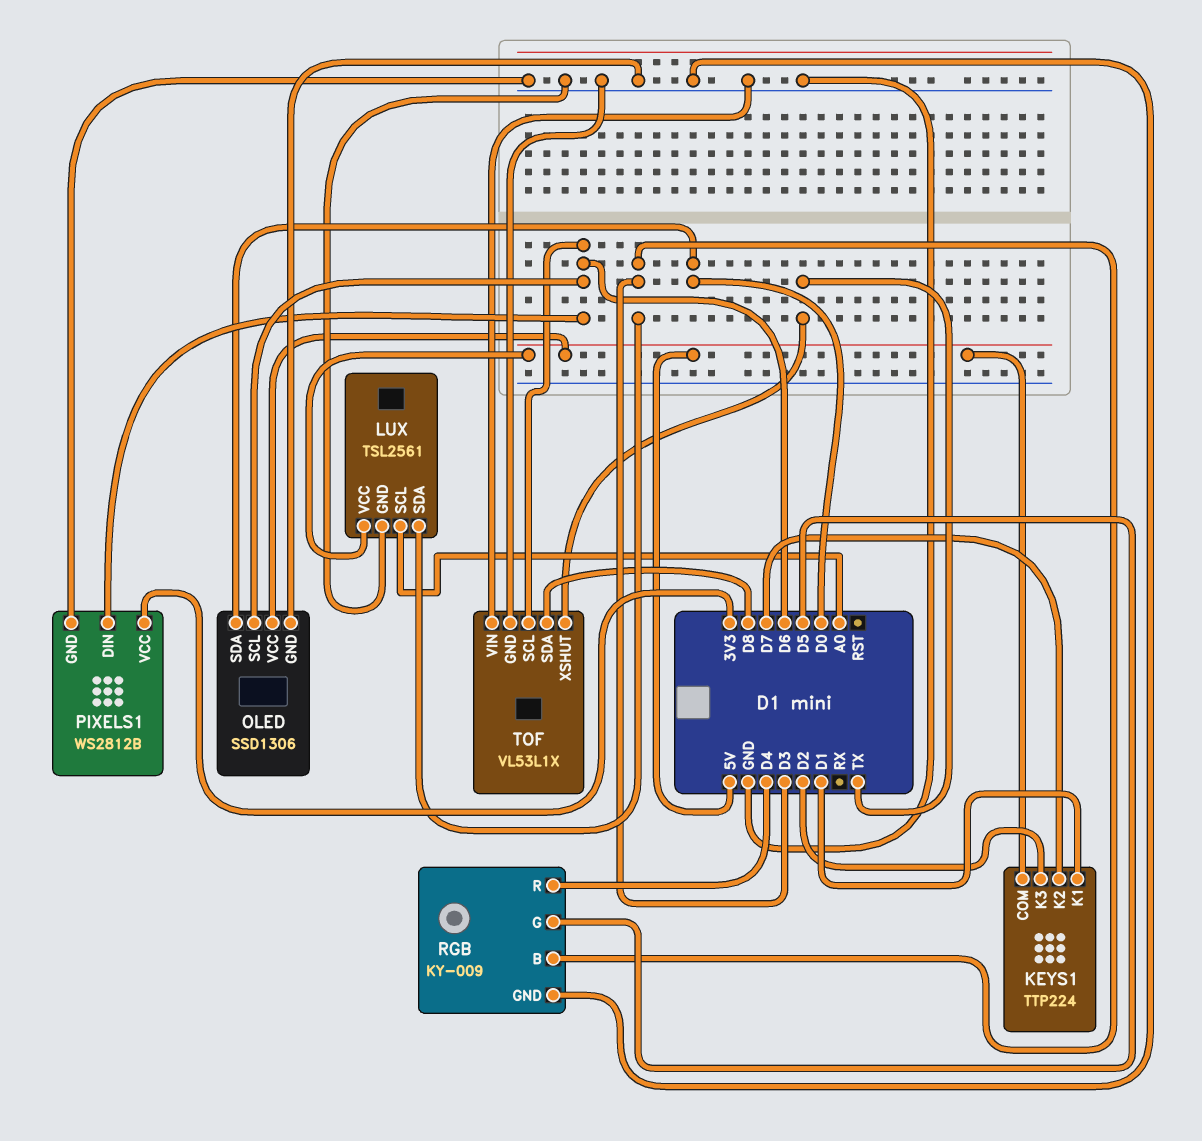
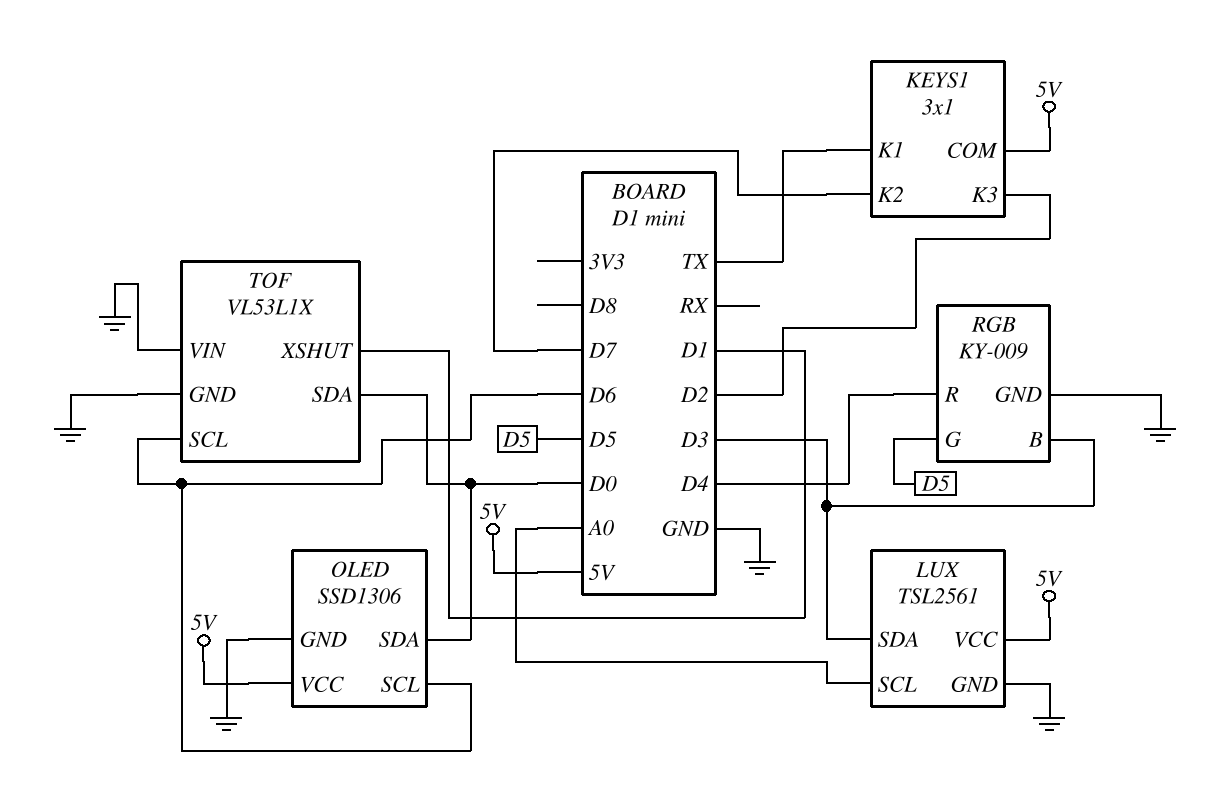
KEYS1: TTP224 -> 3x1
KEYS1 pin K1: D1 -> TX
PIXELS1: WS2812B -> none
PIXELS1 pin DIN: D6 -> none
PIXELS1 pin GND: GND -> none
PIXELS1 pin VCC: 3V3 -> none
TOF pin SDA: D8 -> D0
TOF pin XSHUT: TX -> D1

